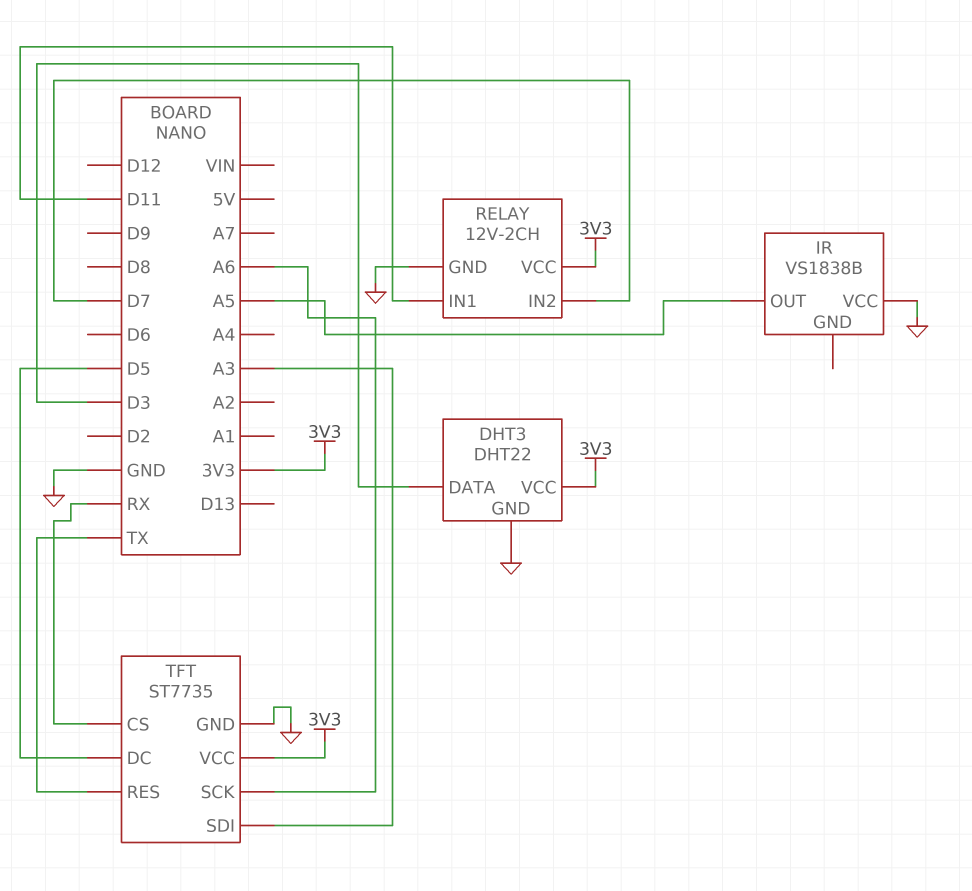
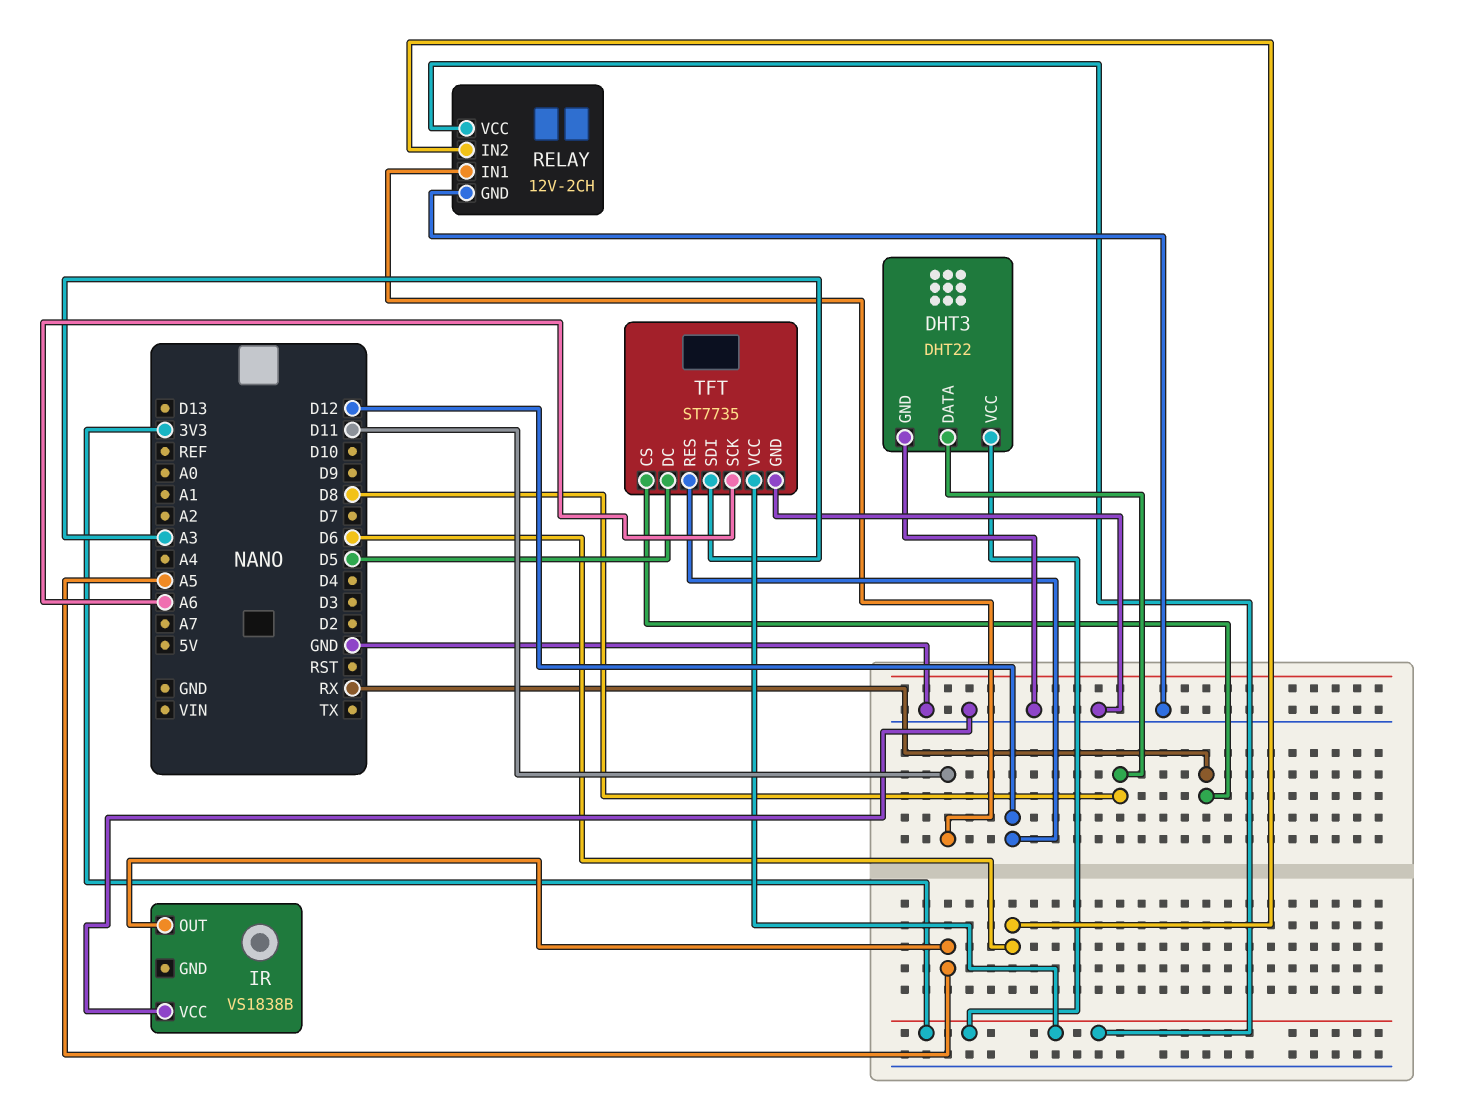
DHT3 pin DATA: D3 -> D8
RELAY pin IN2: D7 -> D6
TFT pin RES: TX -> D12

